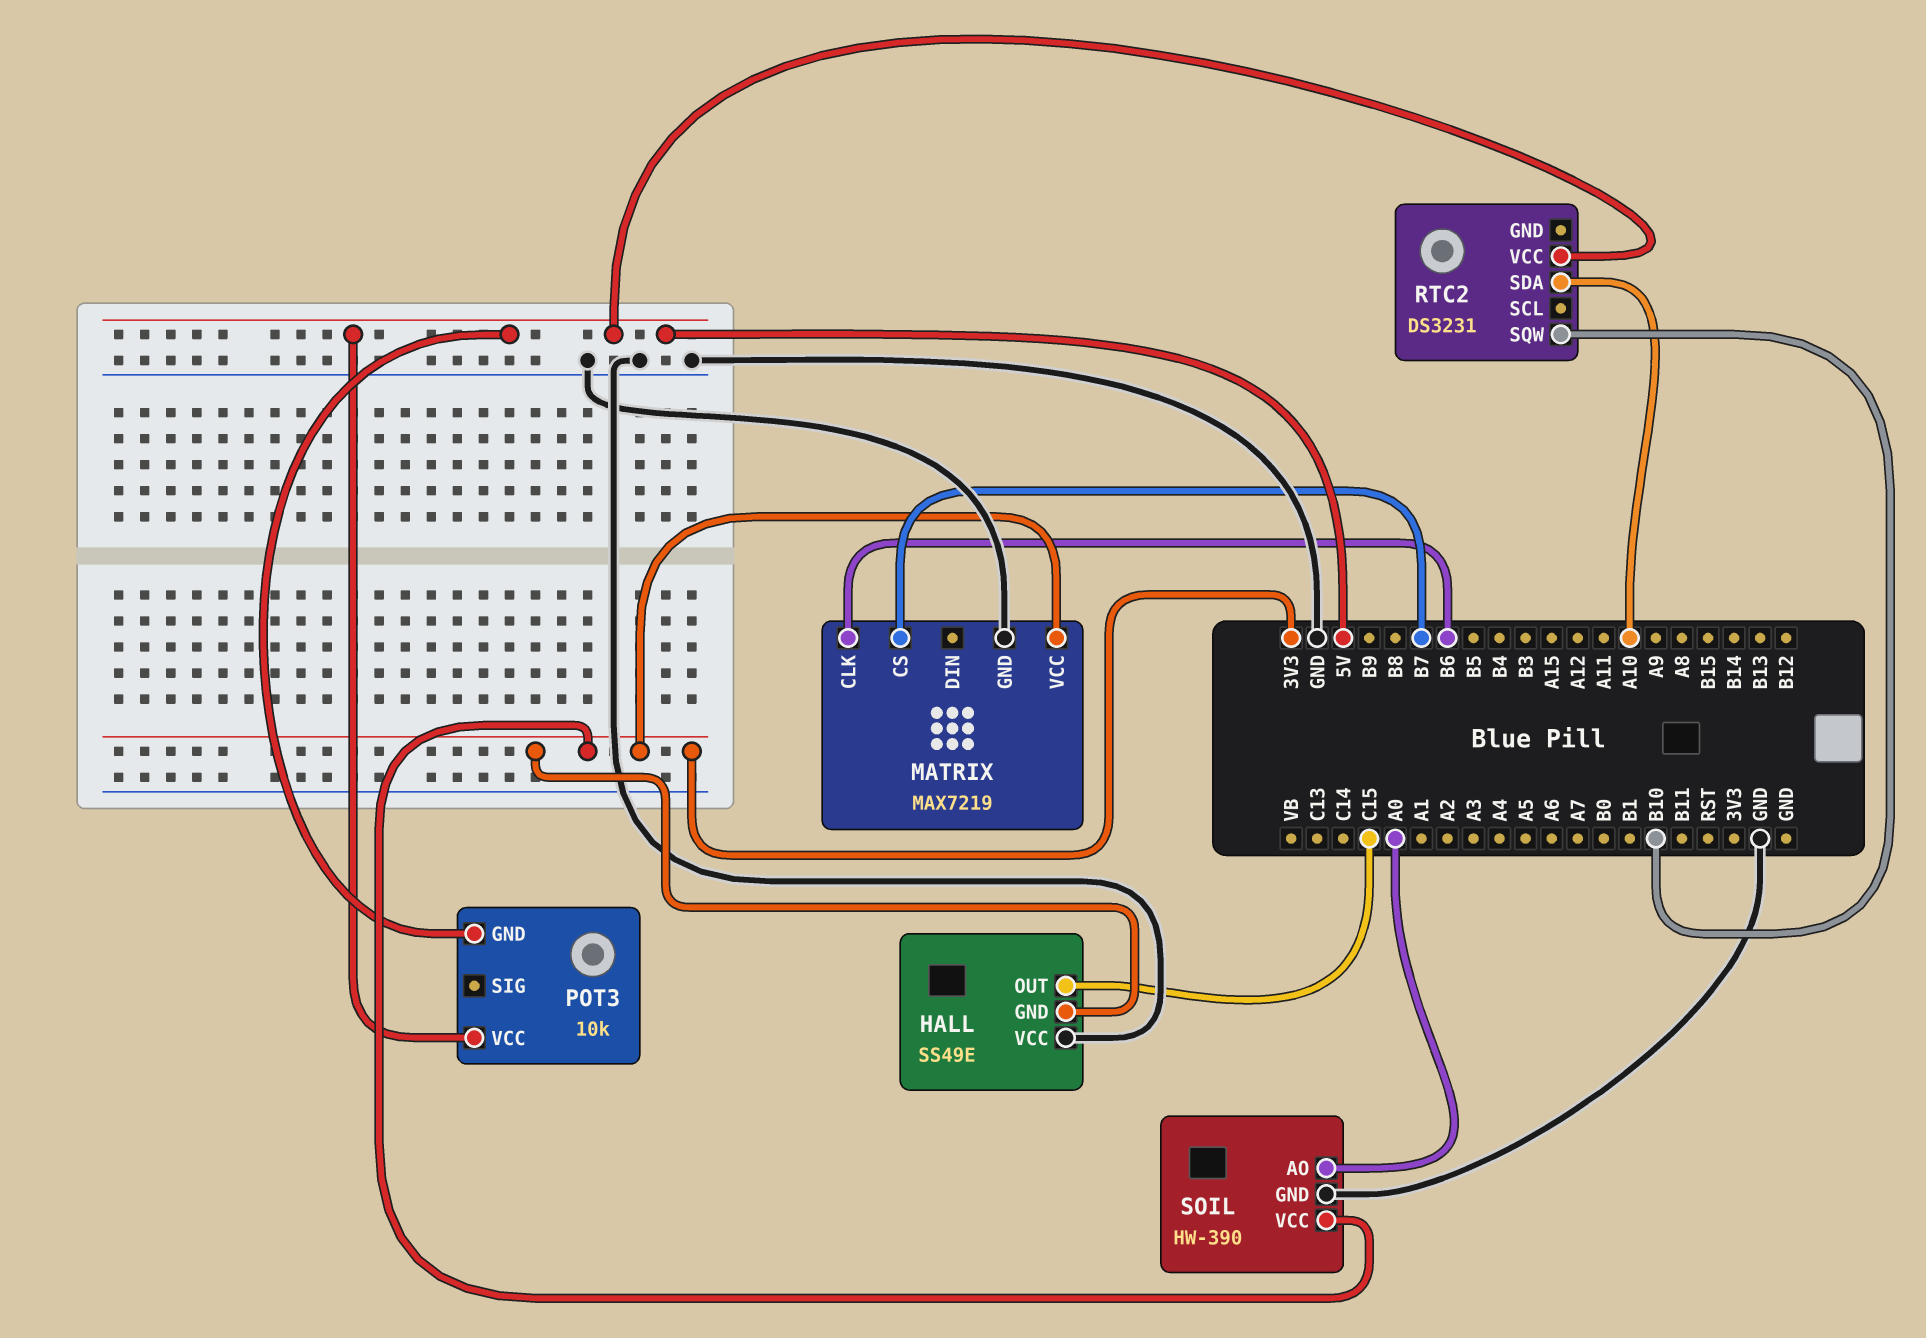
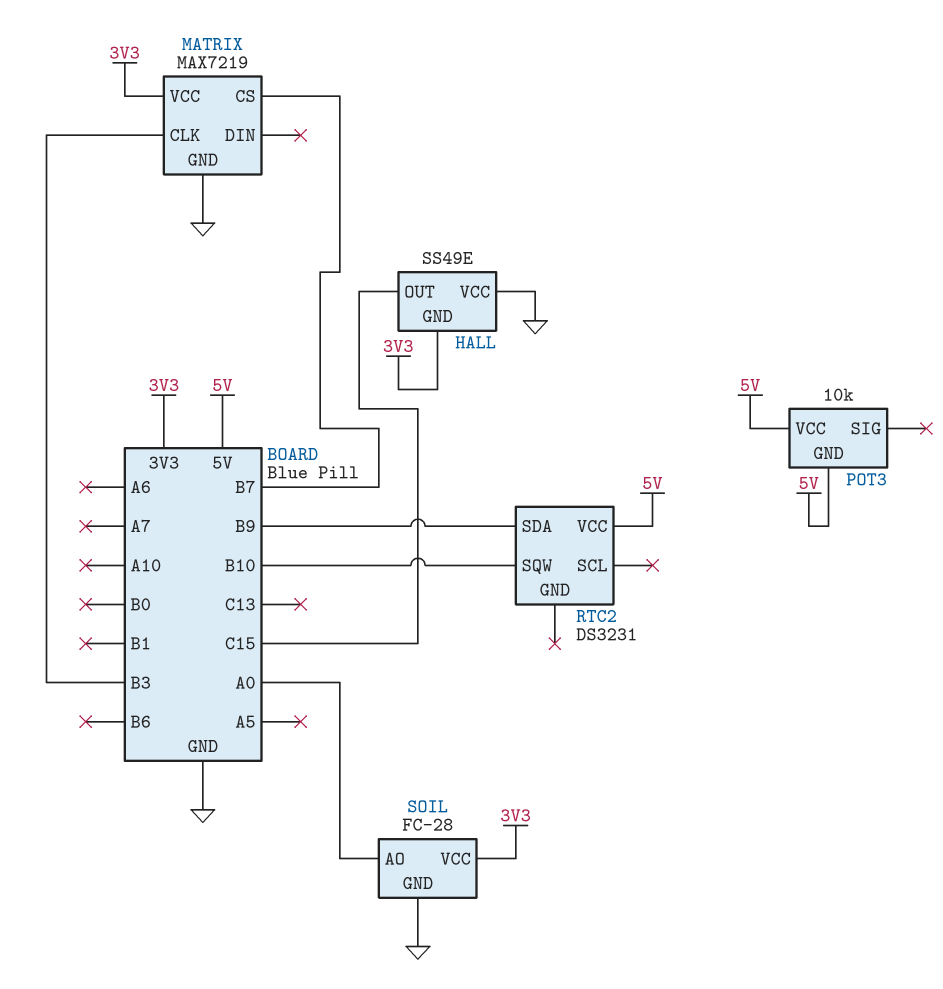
MATRIX pin CLK: B6 -> B3
RTC2 pin SDA: A10 -> B9
SOIL: HW-390 -> FC-28

